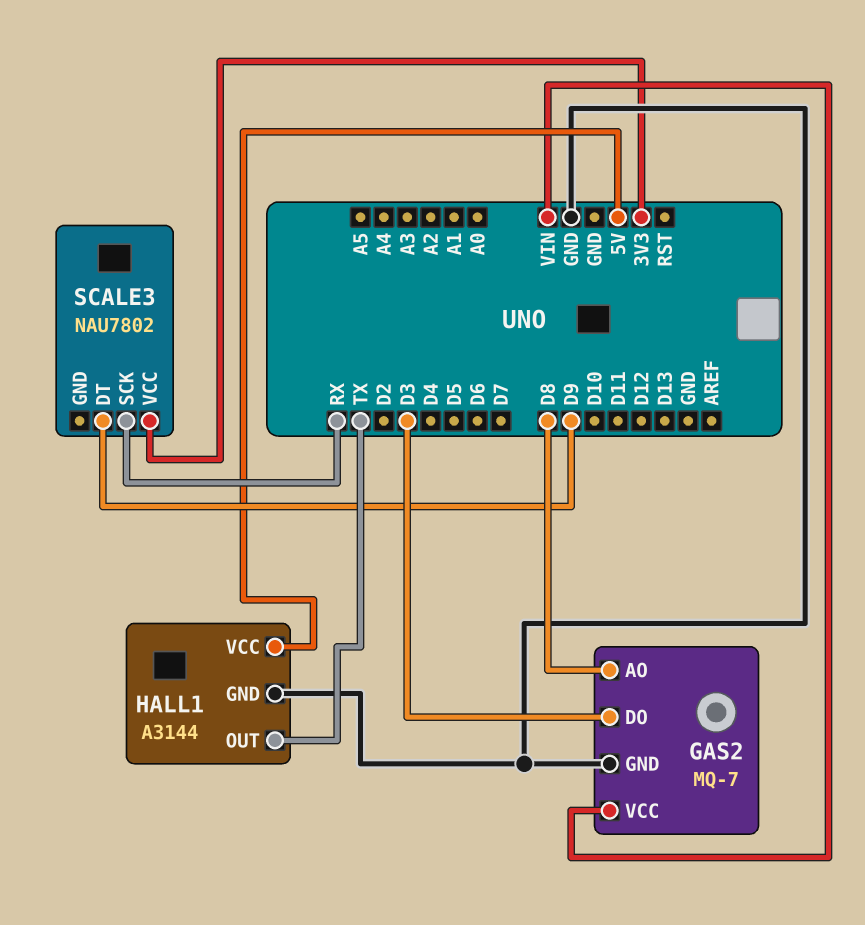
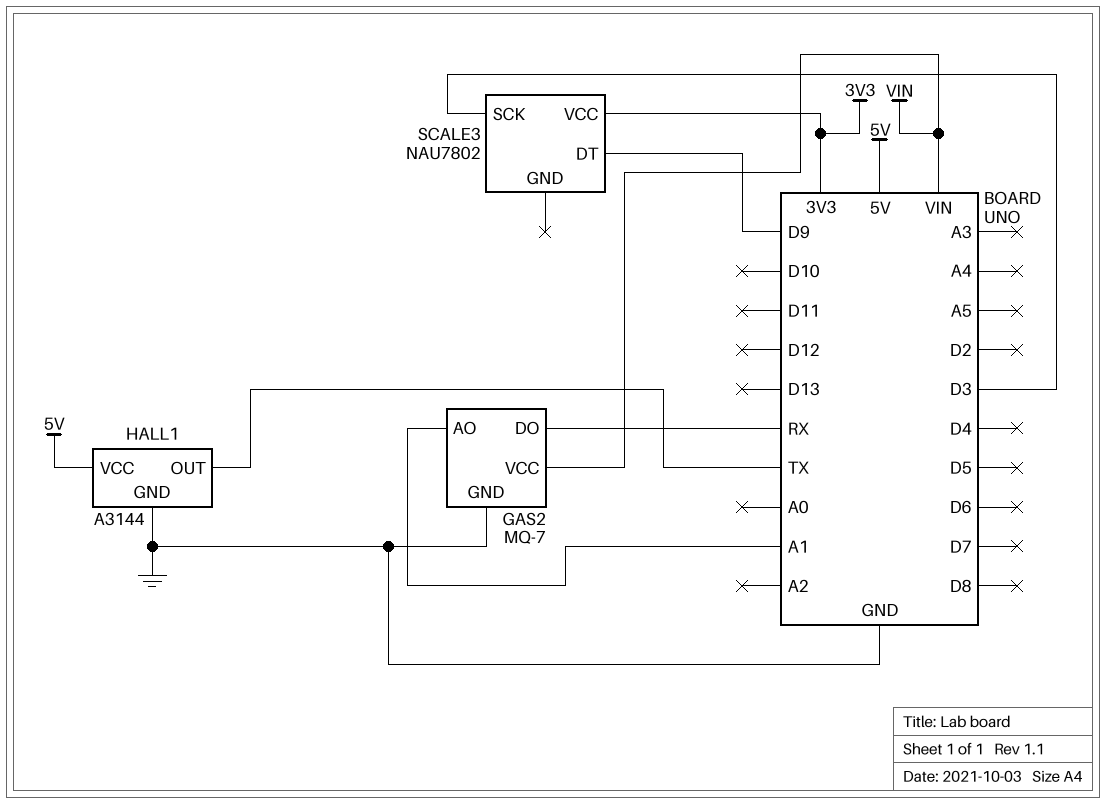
GAS2 pin AO: D8 -> A1
GAS2 pin DO: D3 -> RX
SCALE3 pin SCK: RX -> D3

